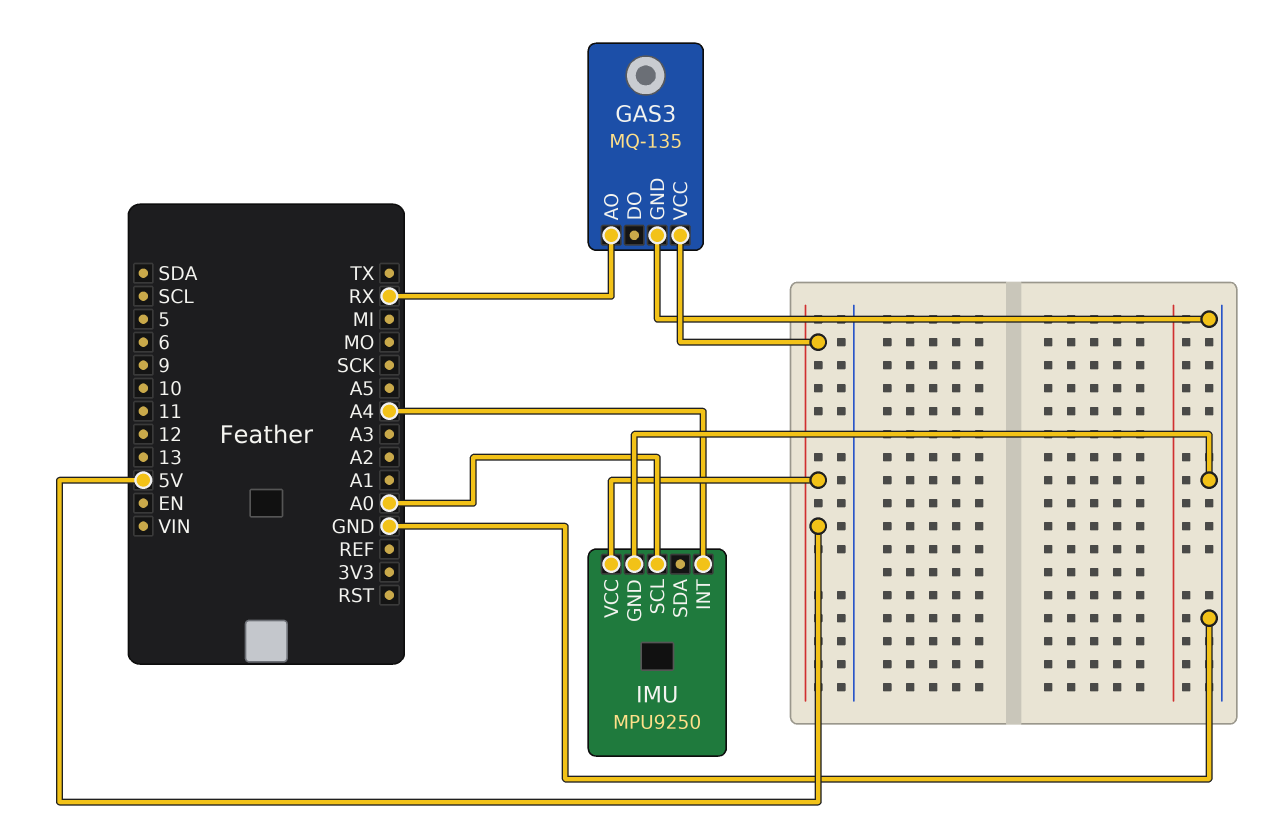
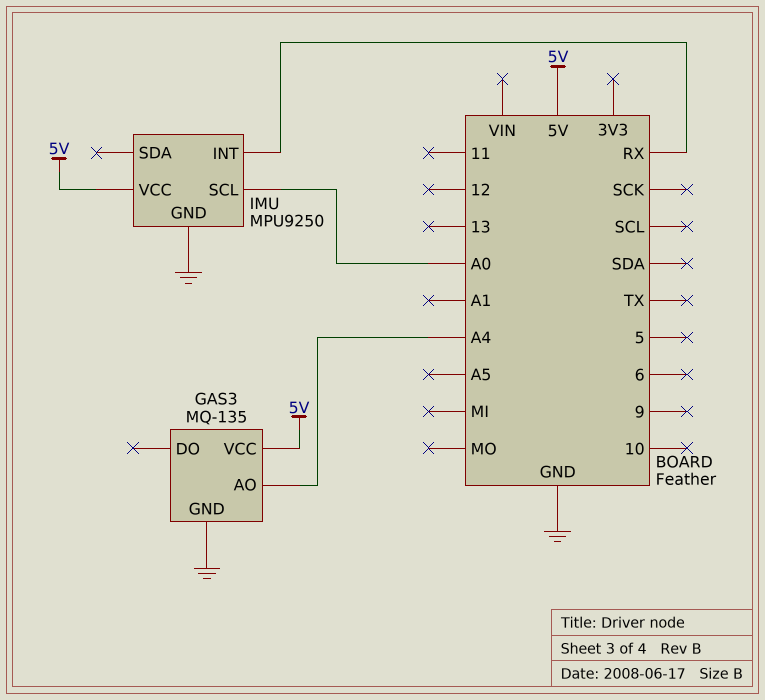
GAS3 pin AO: RX -> A4
IMU pin INT: A4 -> RX

